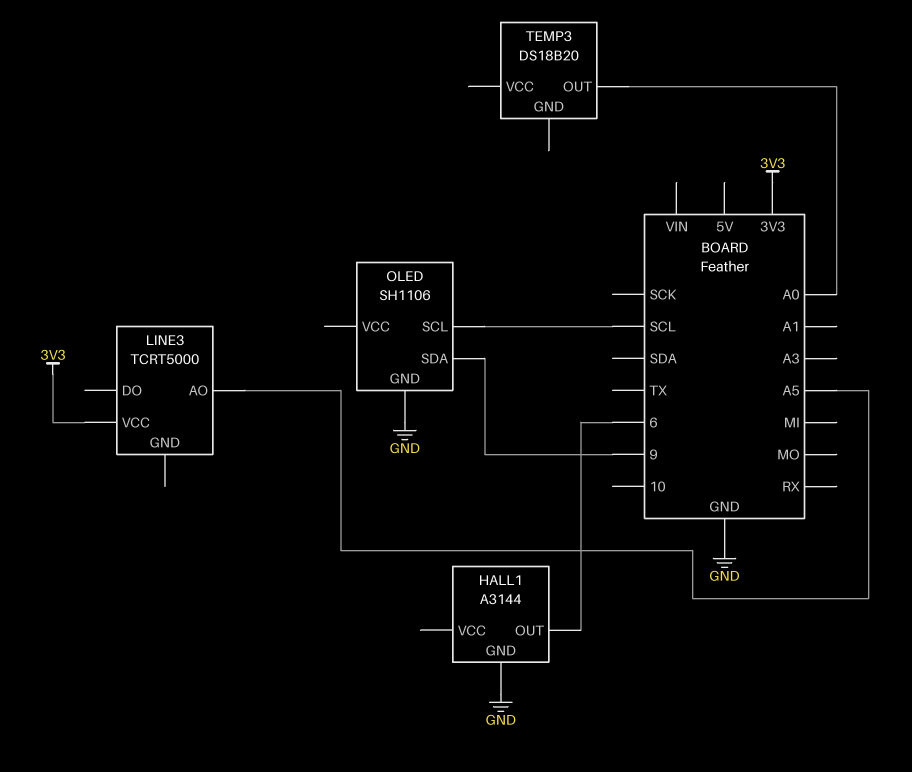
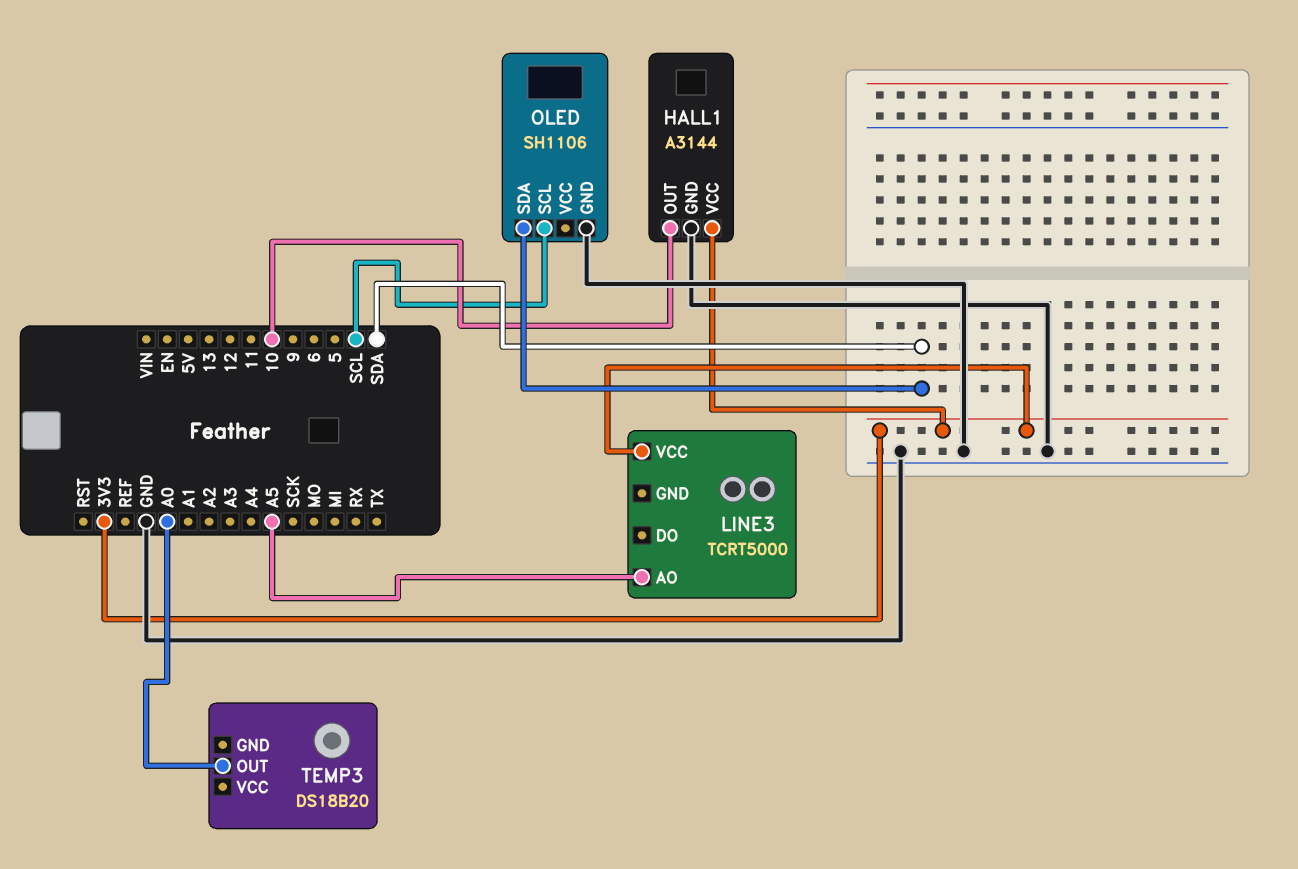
HALL1 pin OUT: 6 -> 10
HALL1 pin VCC: none -> 3V3
OLED pin SDA: 9 -> SDA

